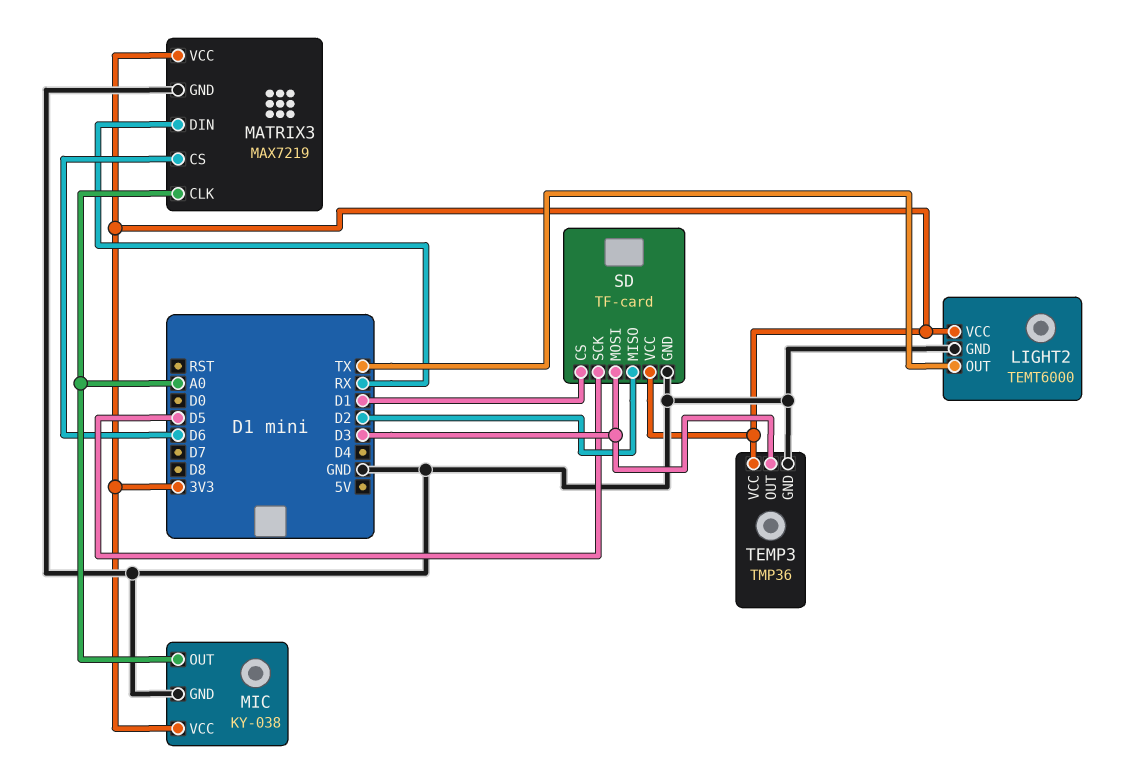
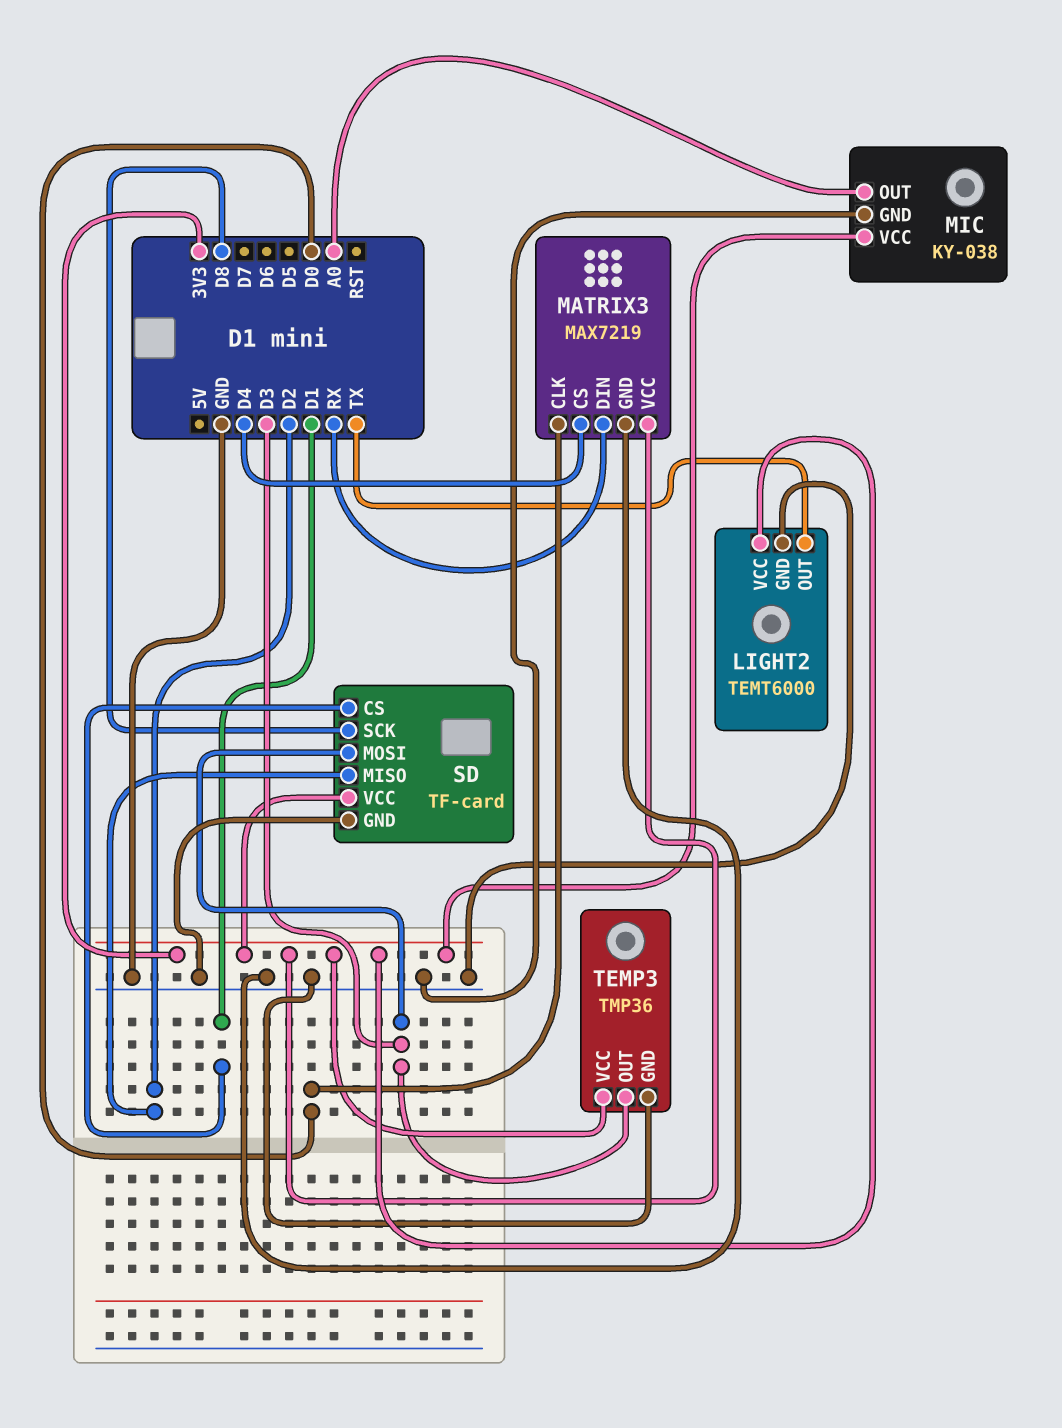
MATRIX3 pin CLK: A0 -> D0
MATRIX3 pin CS: D6 -> D4
SD pin SCK: D5 -> D8

